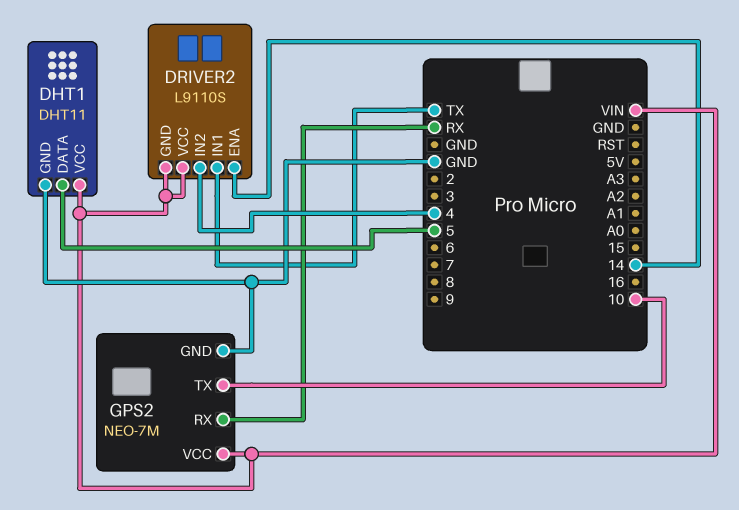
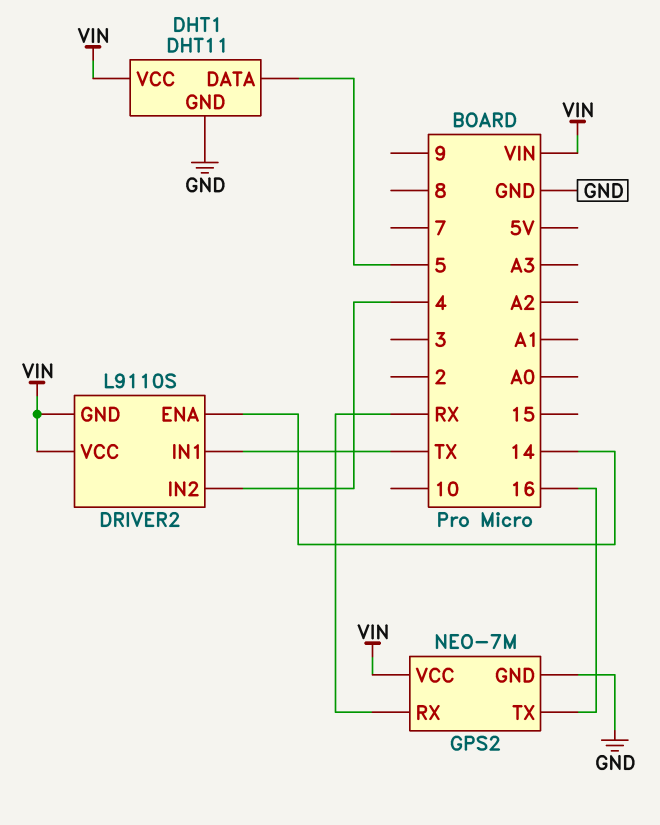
GPS2 pin TX: 10 -> 16

